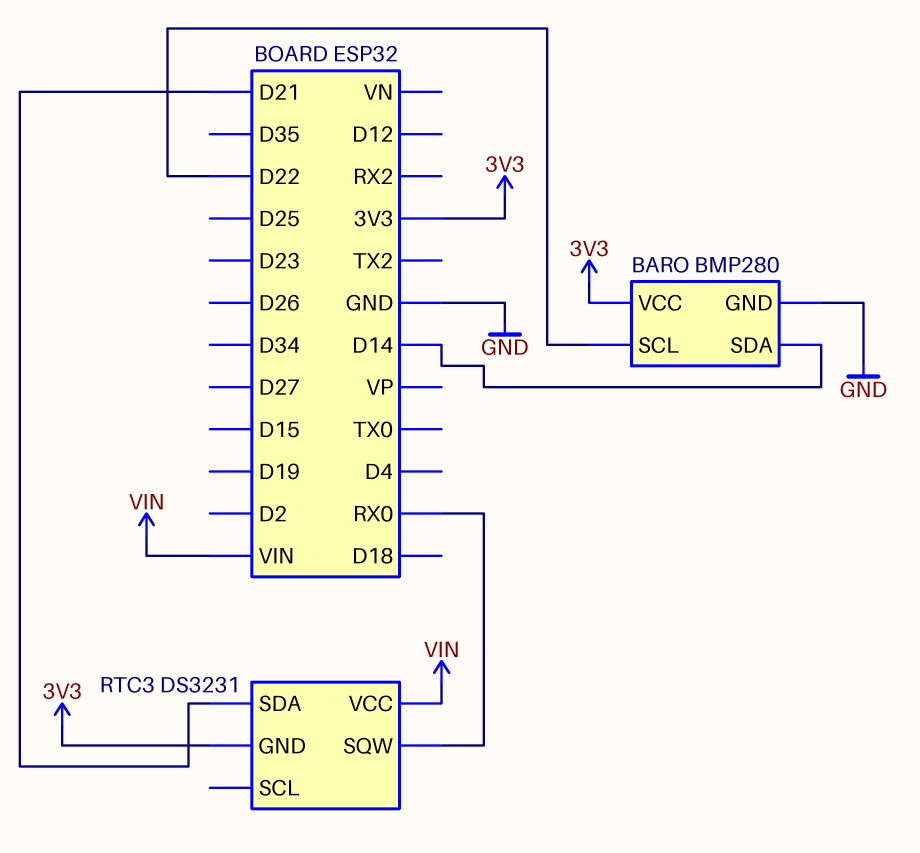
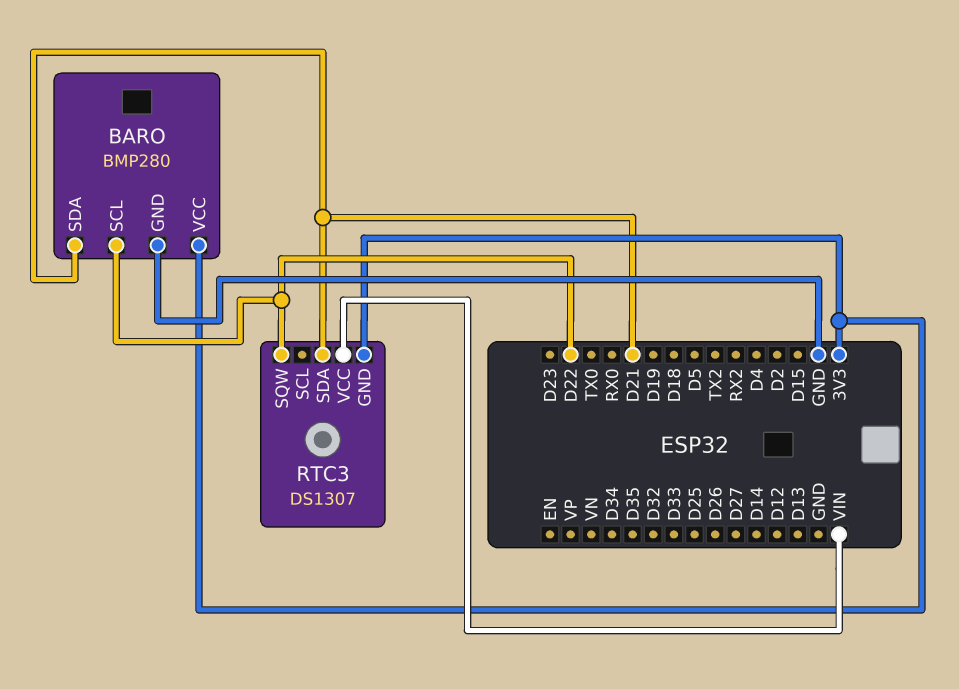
BARO pin SDA: D14 -> D21
RTC3: DS3231 -> DS1307
RTC3 pin SQW: RX0 -> D22

